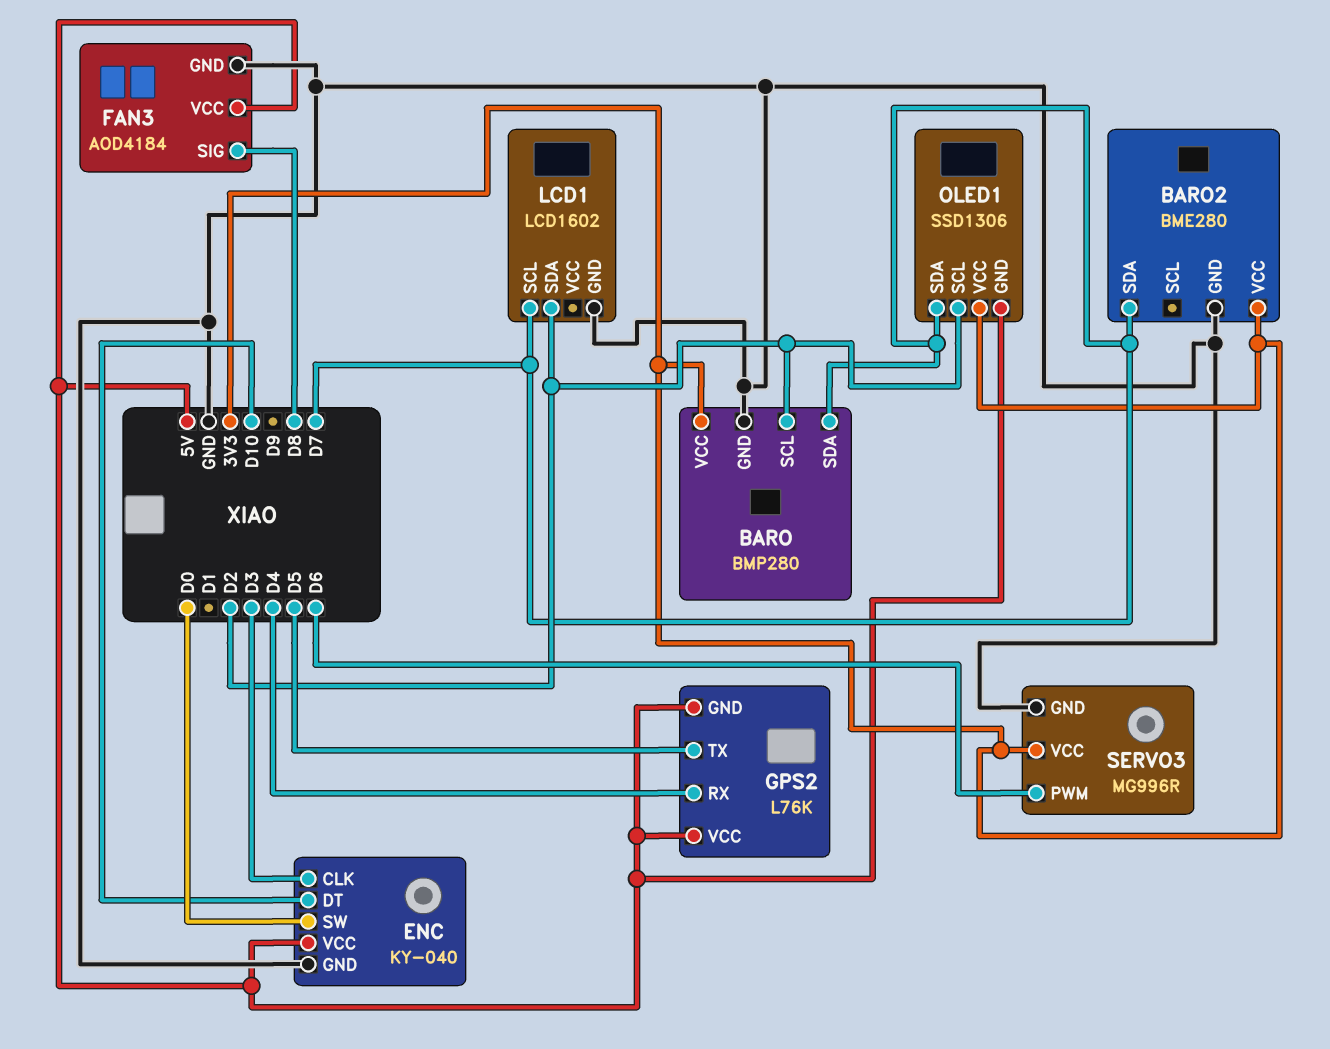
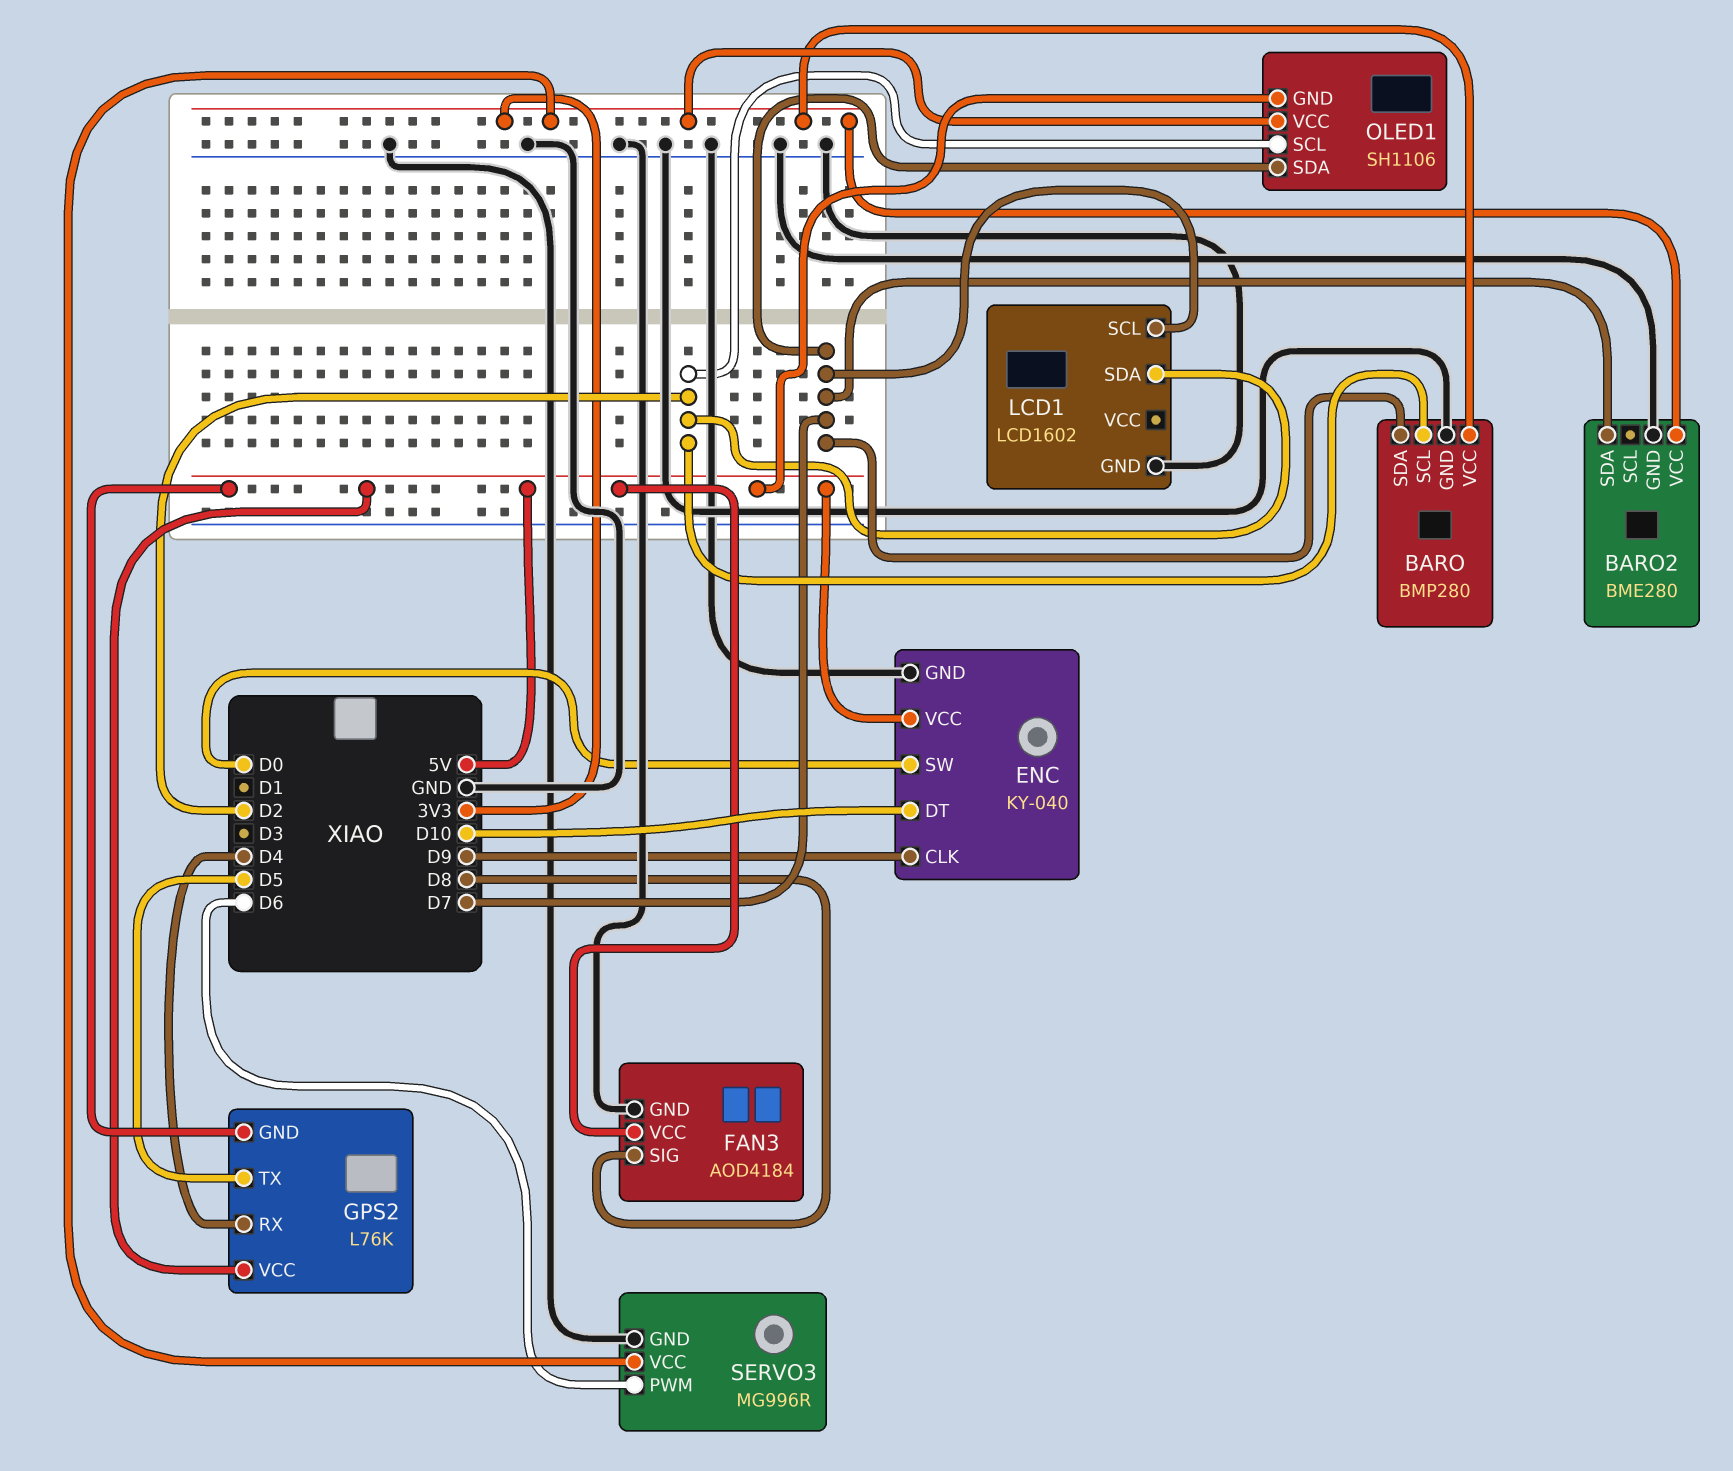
ENC pin CLK: D3 -> D9
OLED1: SSD1306 -> SH1106

